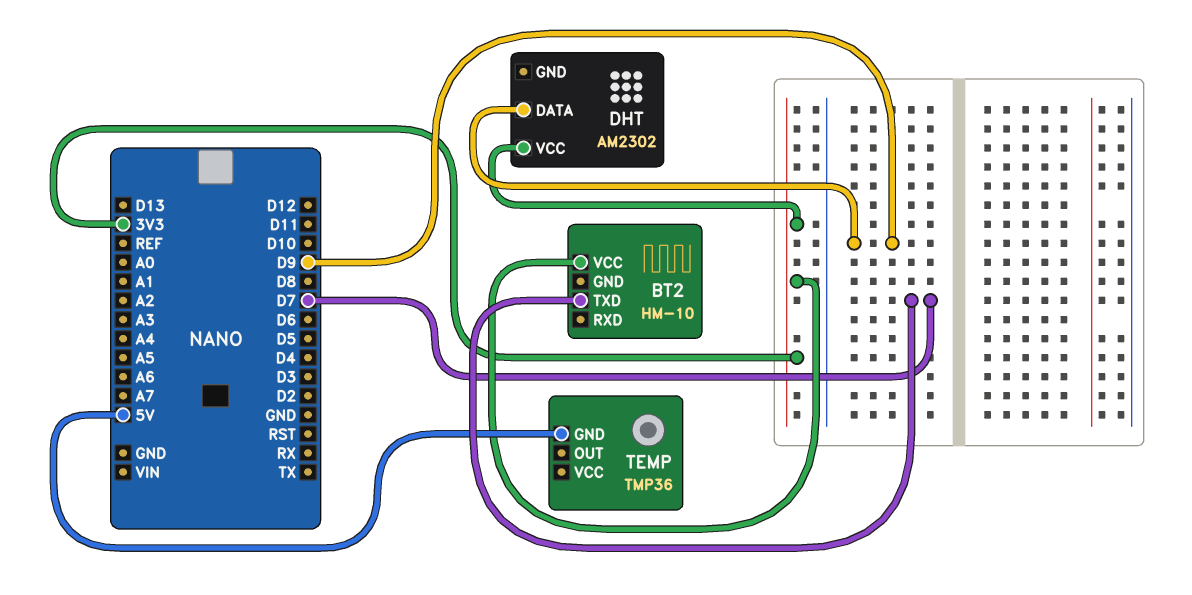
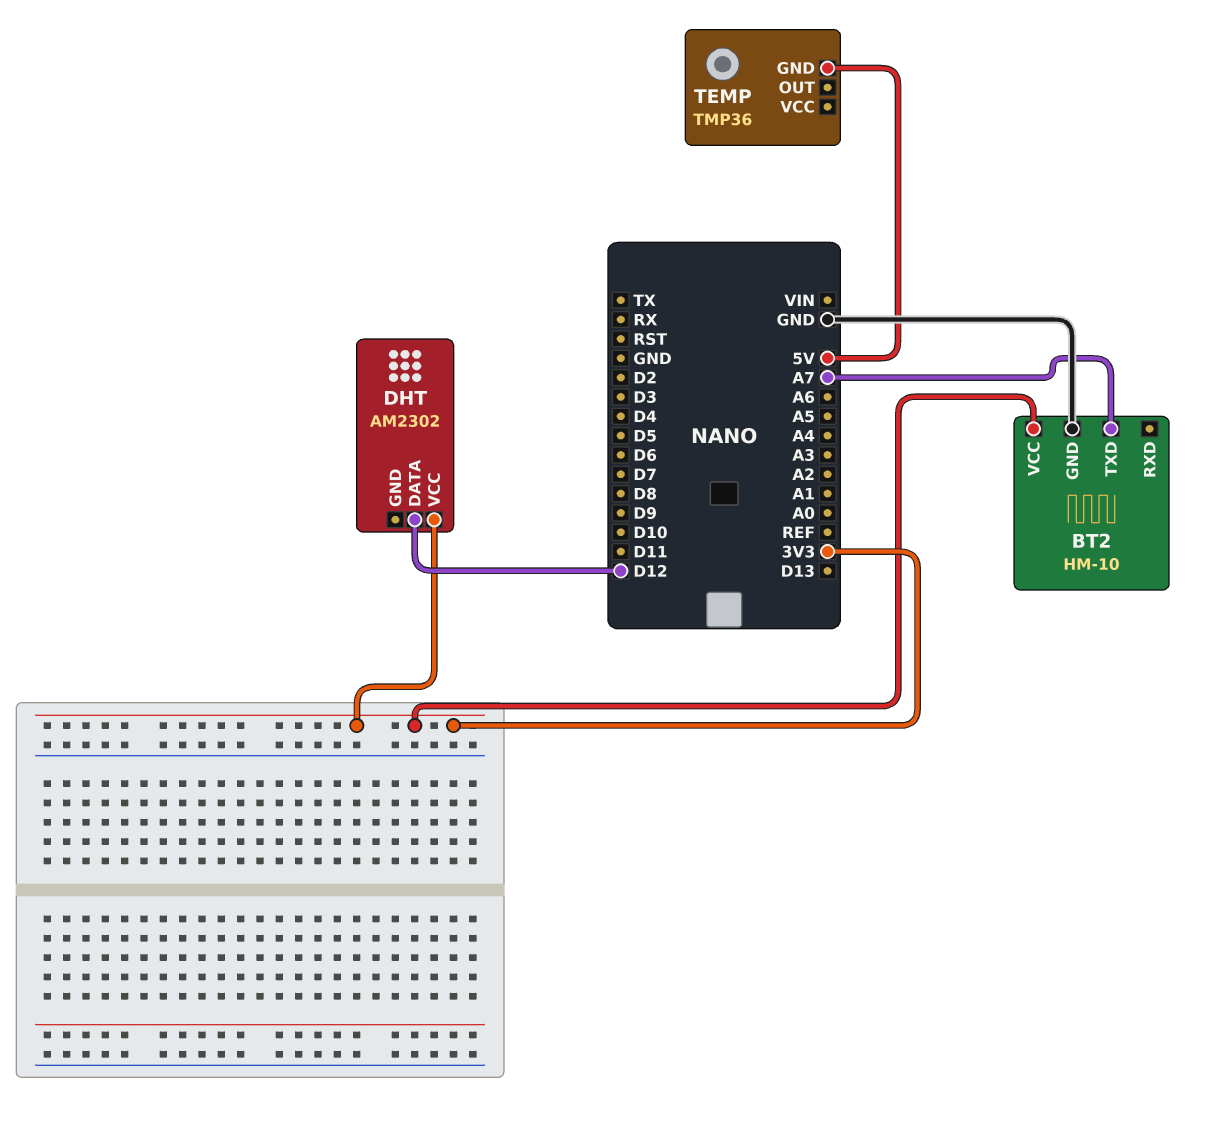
BT2 pin GND: none -> GND
BT2 pin TXD: D7 -> A7
DHT pin DATA: D9 -> D12

